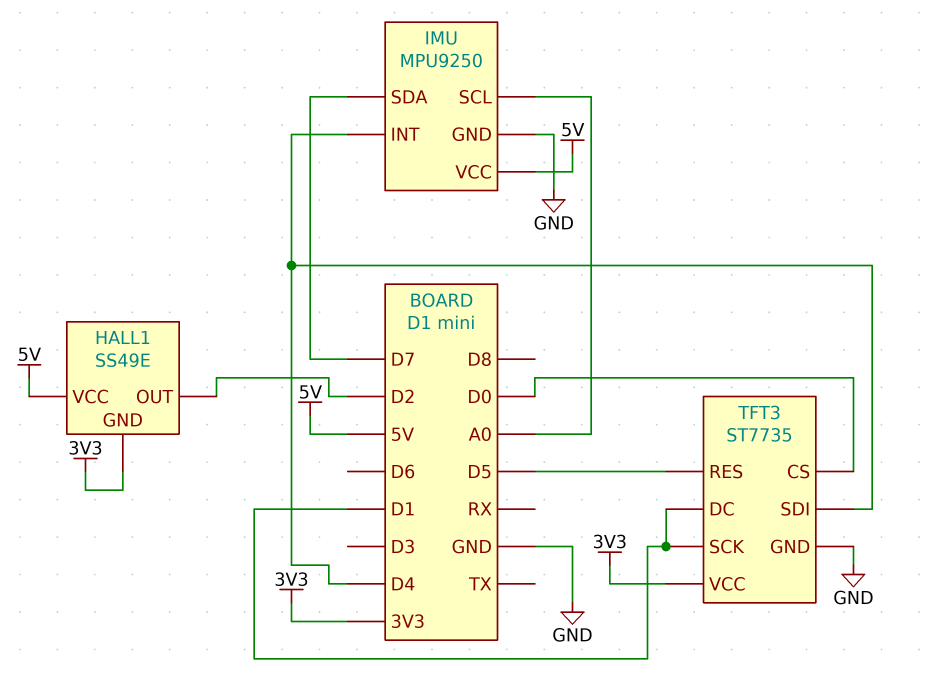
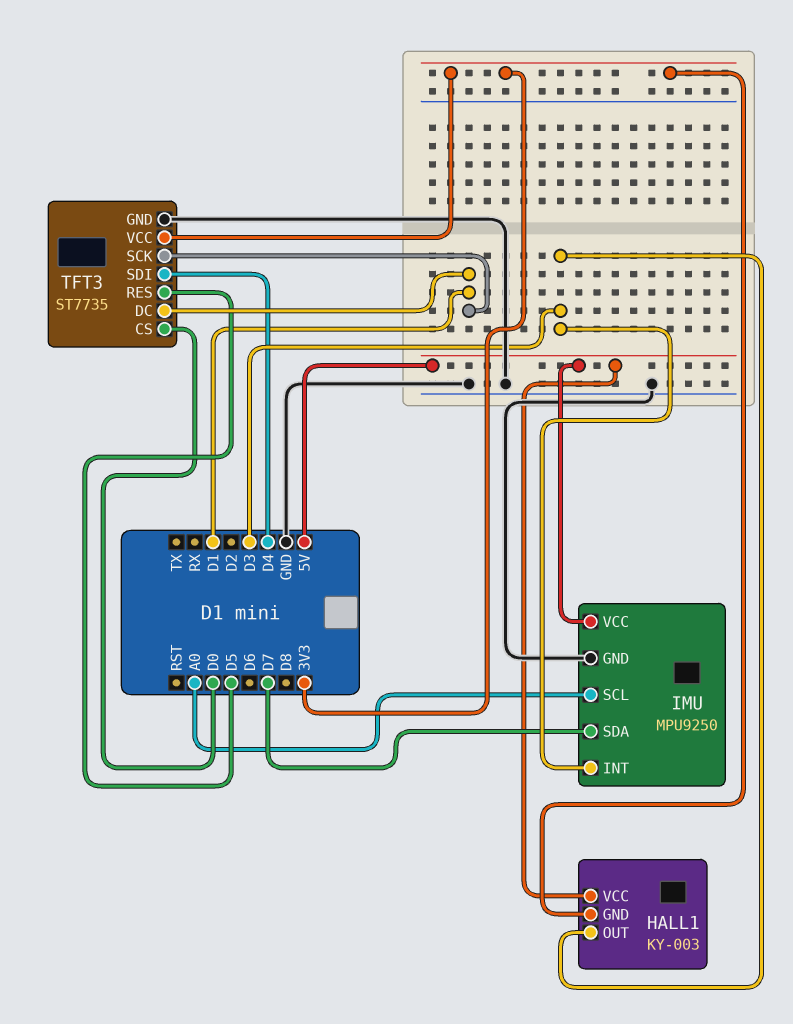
HALL1: SS49E -> KY-003
HALL1 pin OUT: D2 -> D3
IMU pin INT: D4 -> D3

